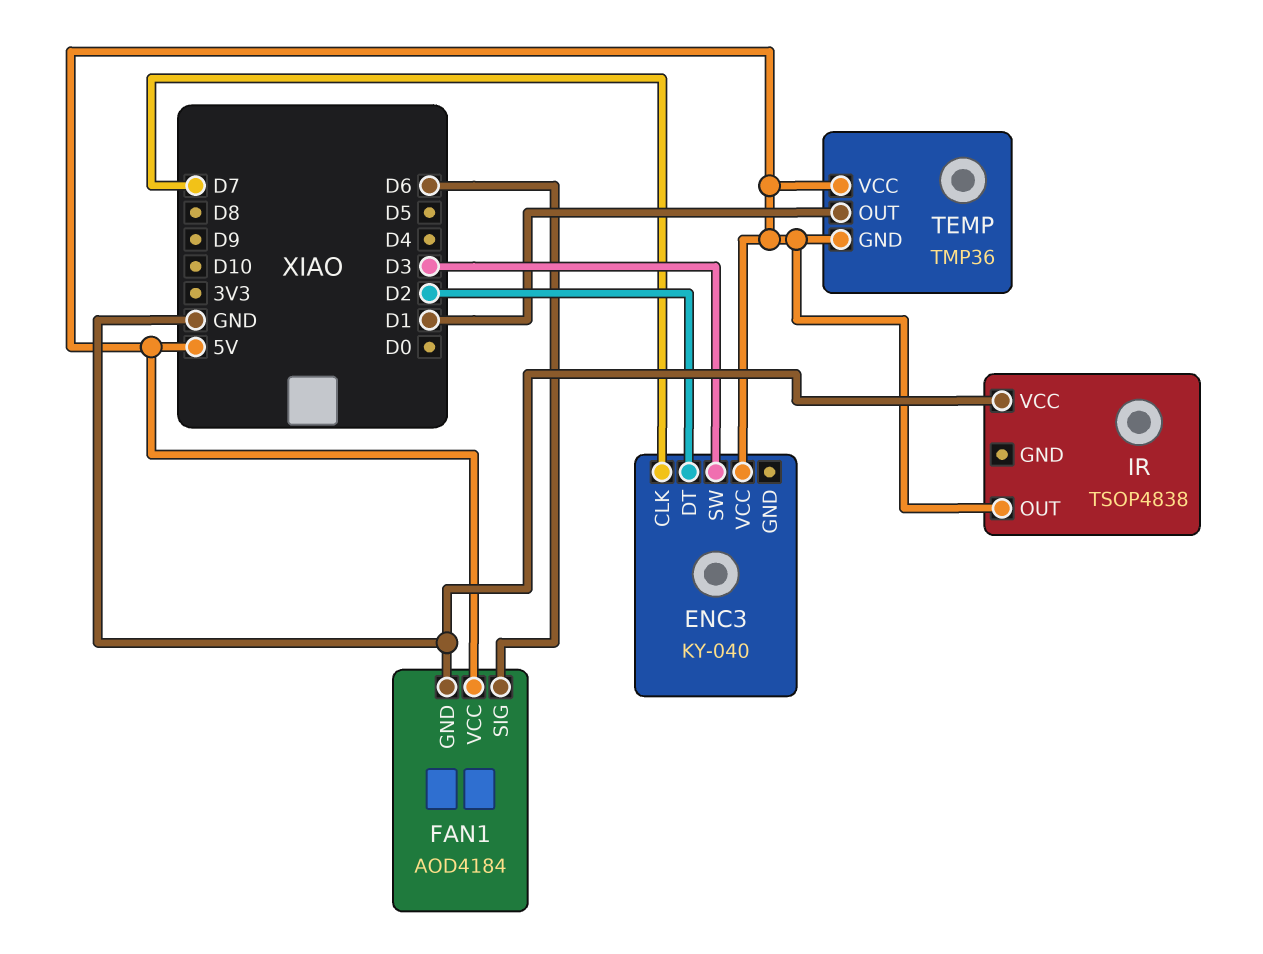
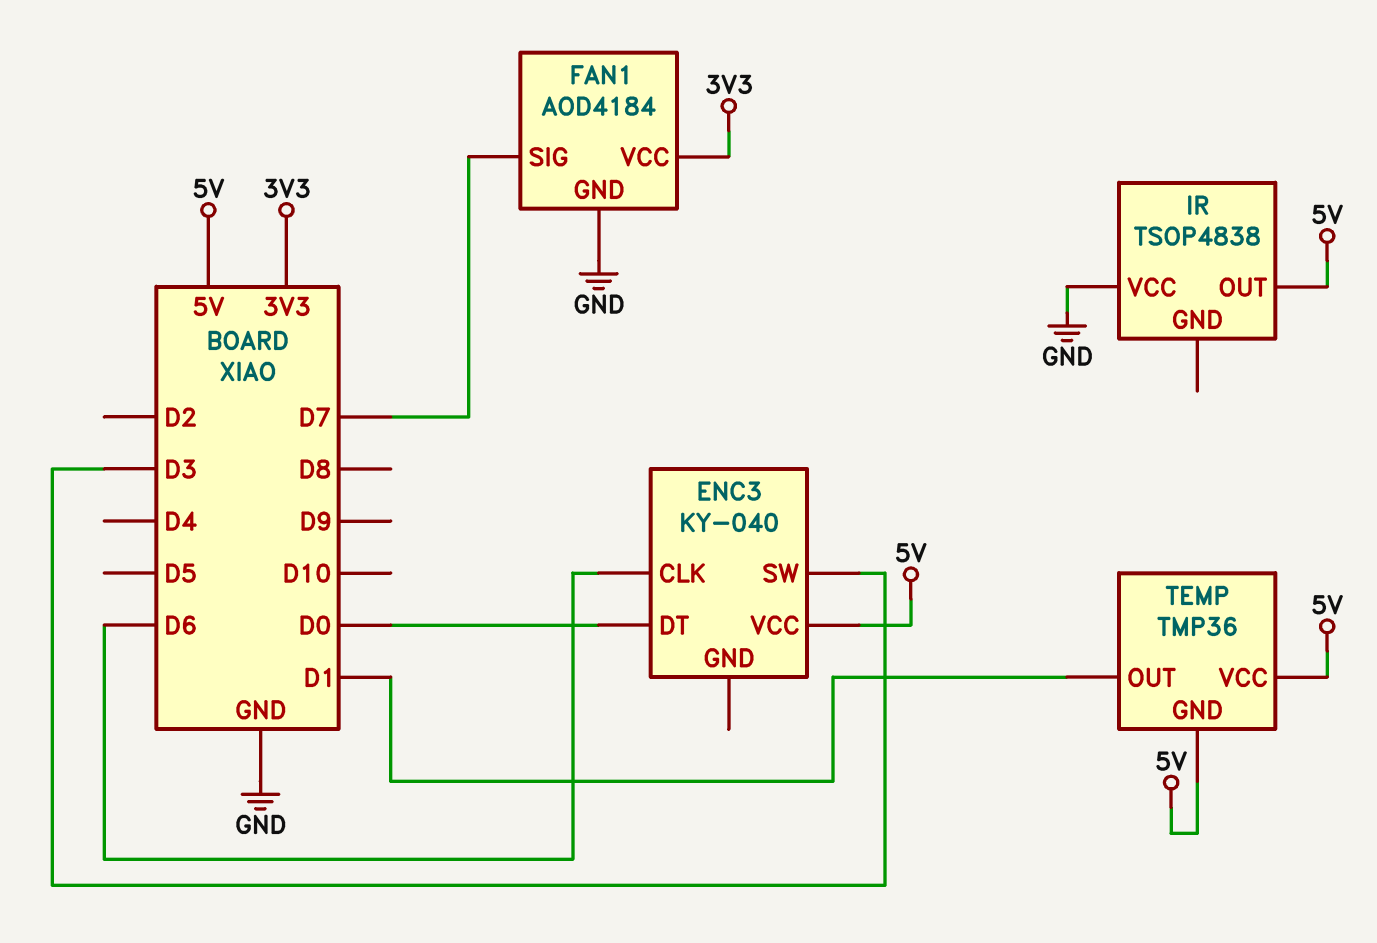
ENC3 pin CLK: D7 -> D6
ENC3 pin DT: D2 -> D0
FAN1 pin SIG: D6 -> D7
FAN1 pin VCC: 5V -> 3V3

